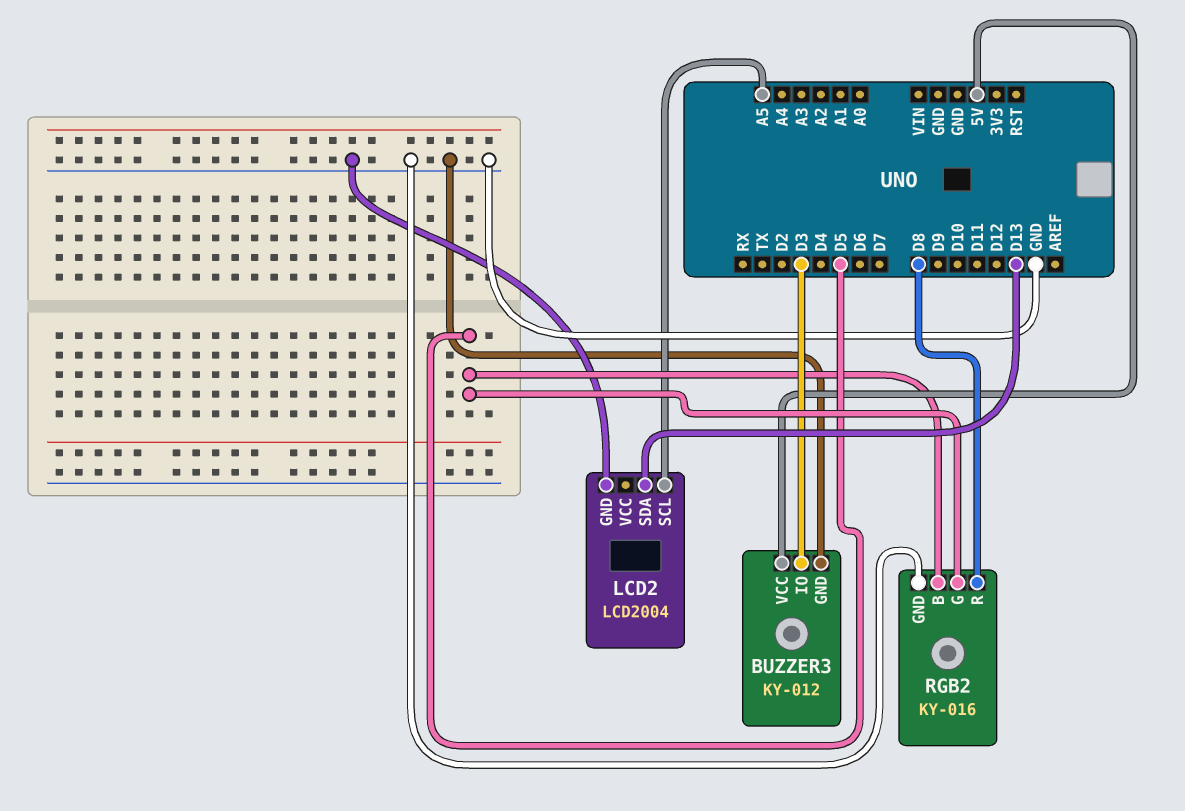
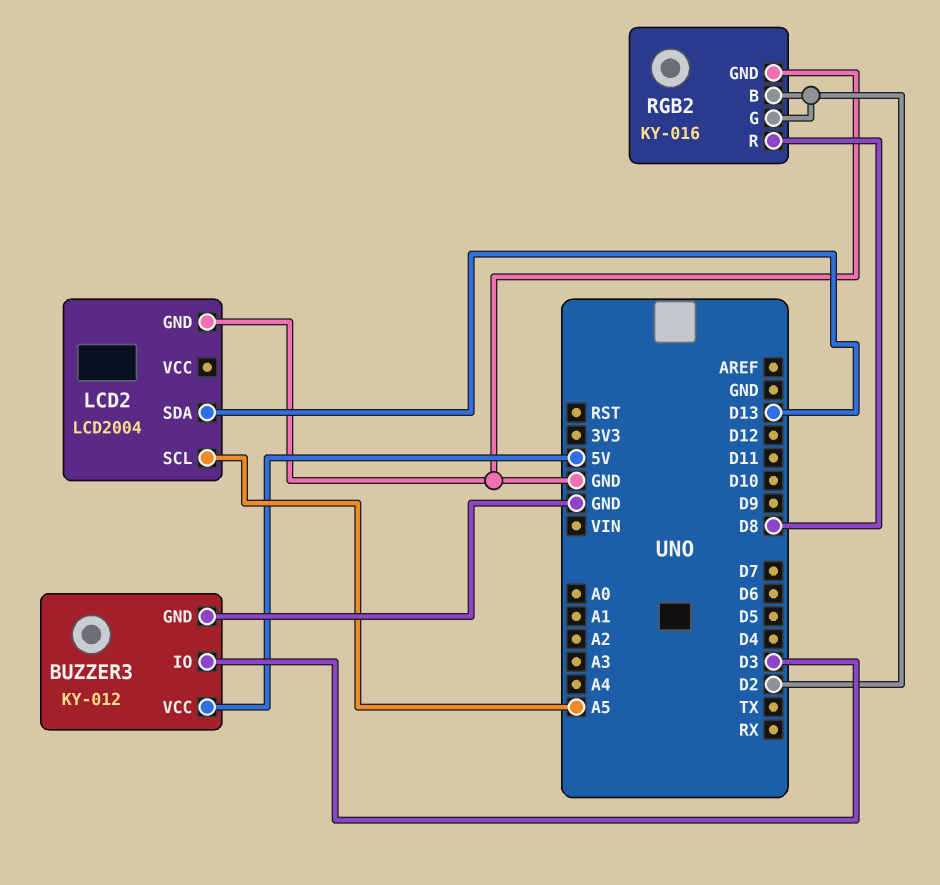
RGB2 pin B: D5 -> D2
RGB2 pin G: D5 -> D2

